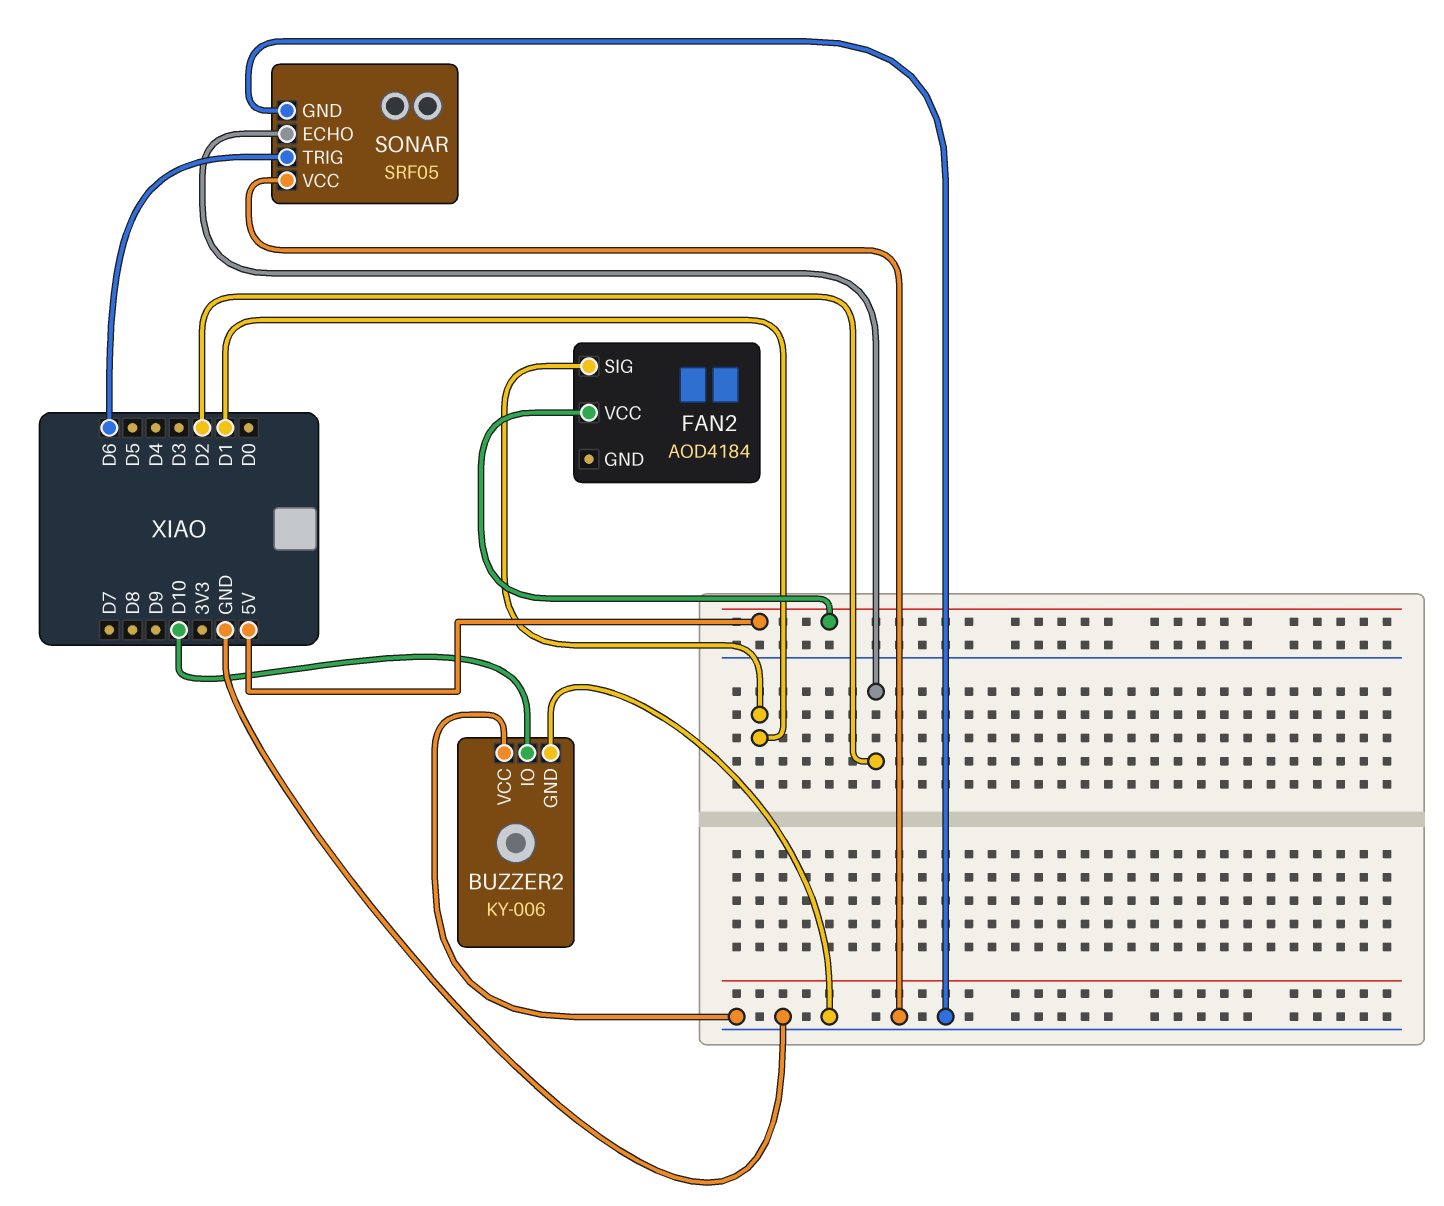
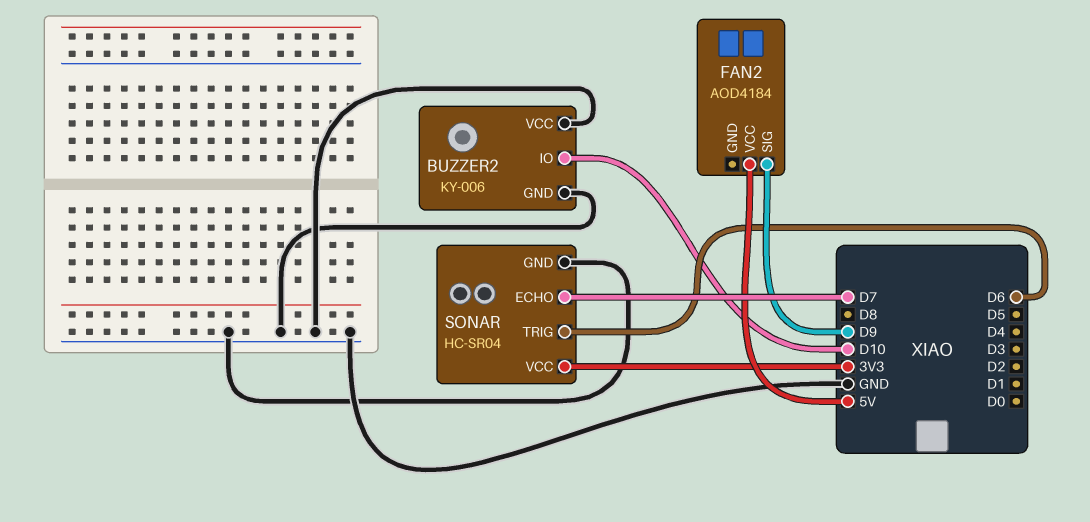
FAN2 pin SIG: D1 -> D9
SONAR: SRF05 -> HC-SR04
SONAR pin ECHO: D2 -> D7
SONAR pin VCC: GND -> 3V3

